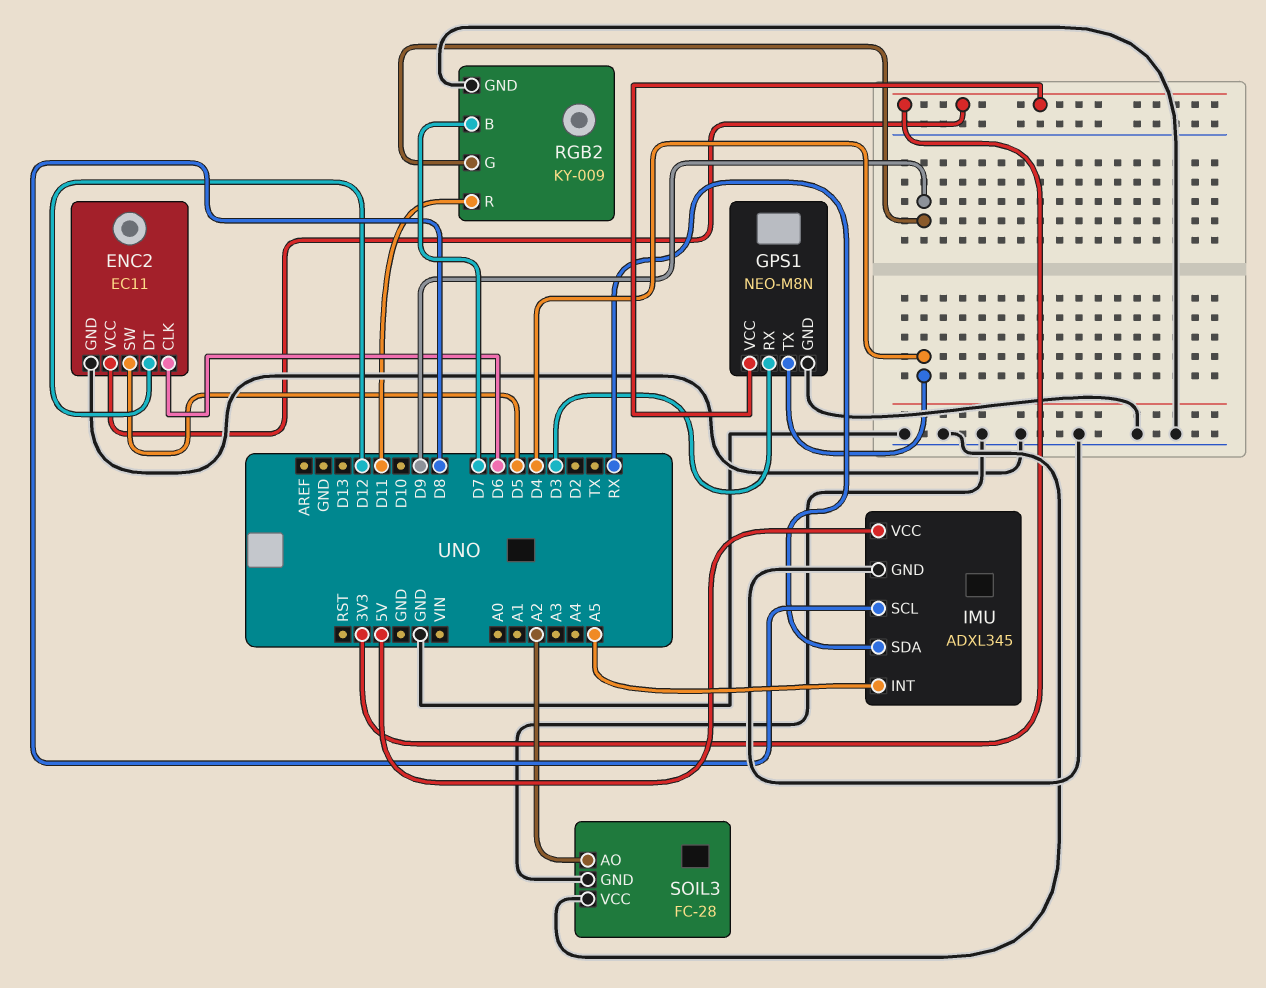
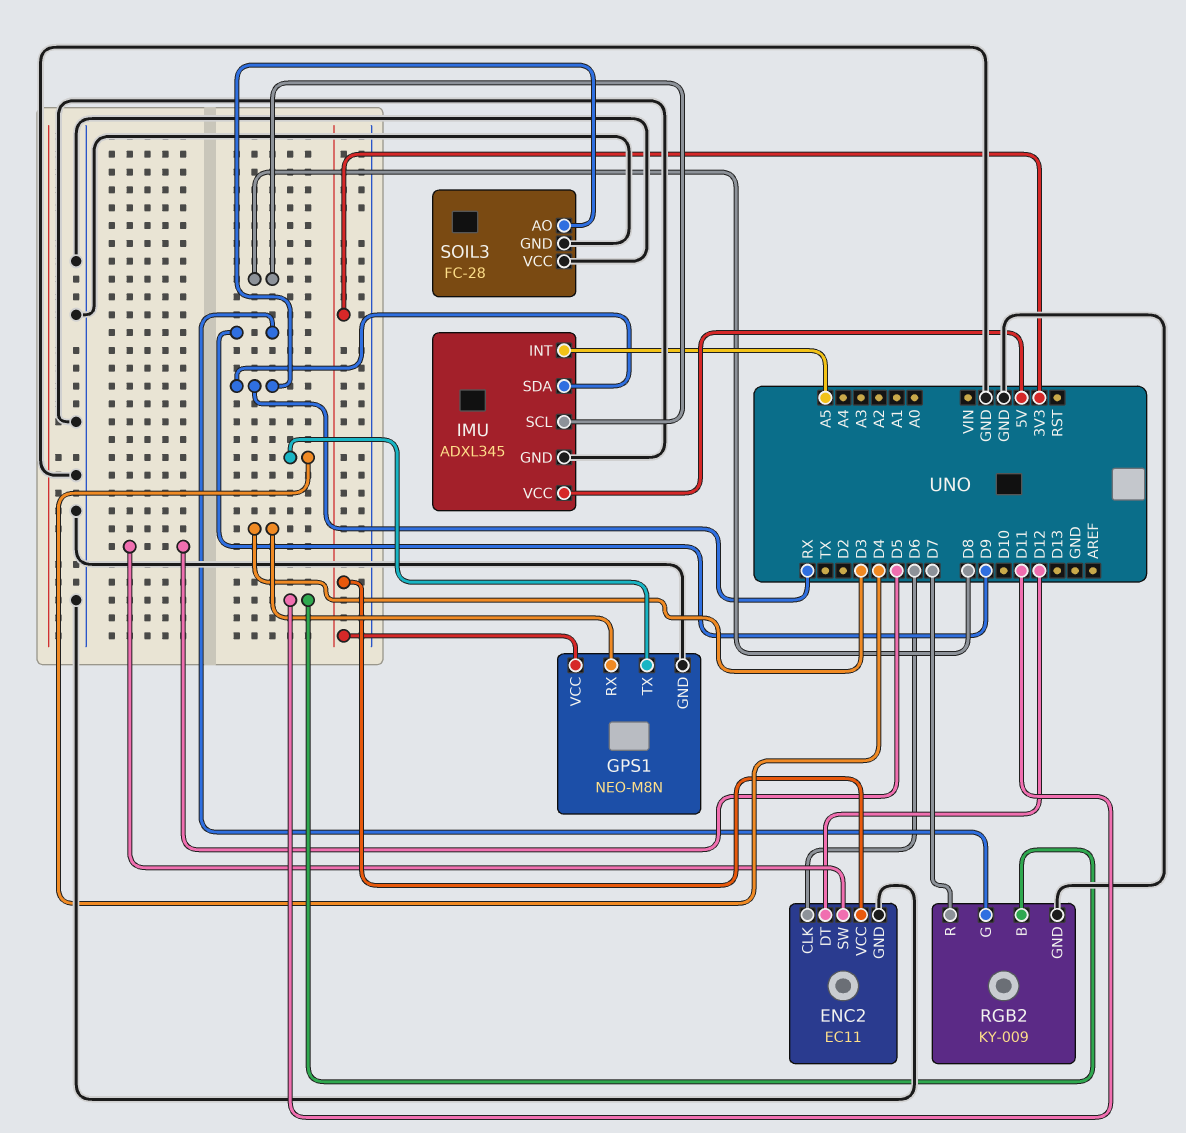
RGB2 pin B: D7 -> D11
RGB2 pin R: D11 -> D7
SOIL3 pin AO: A2 -> RX

